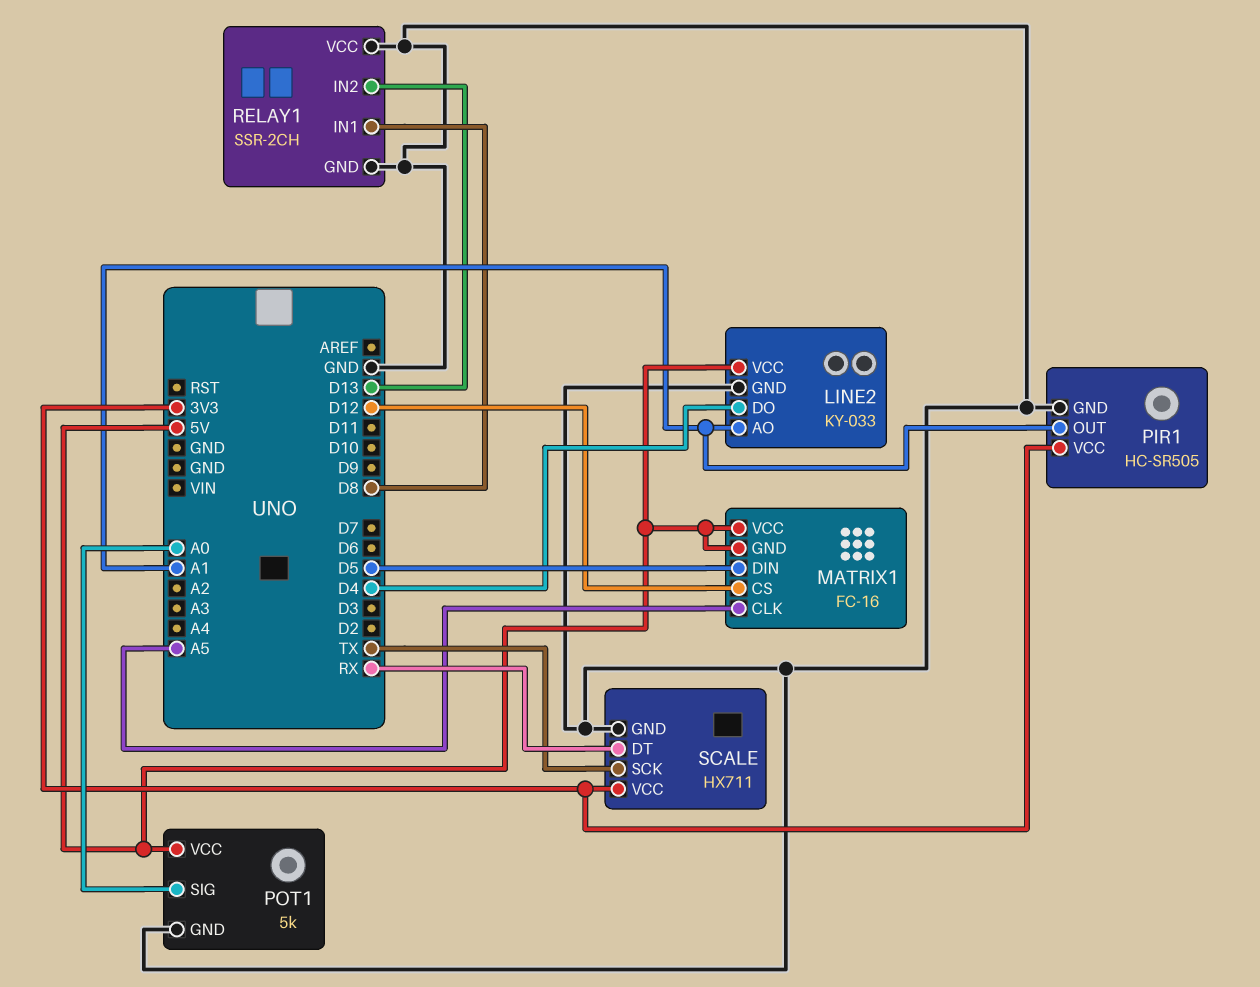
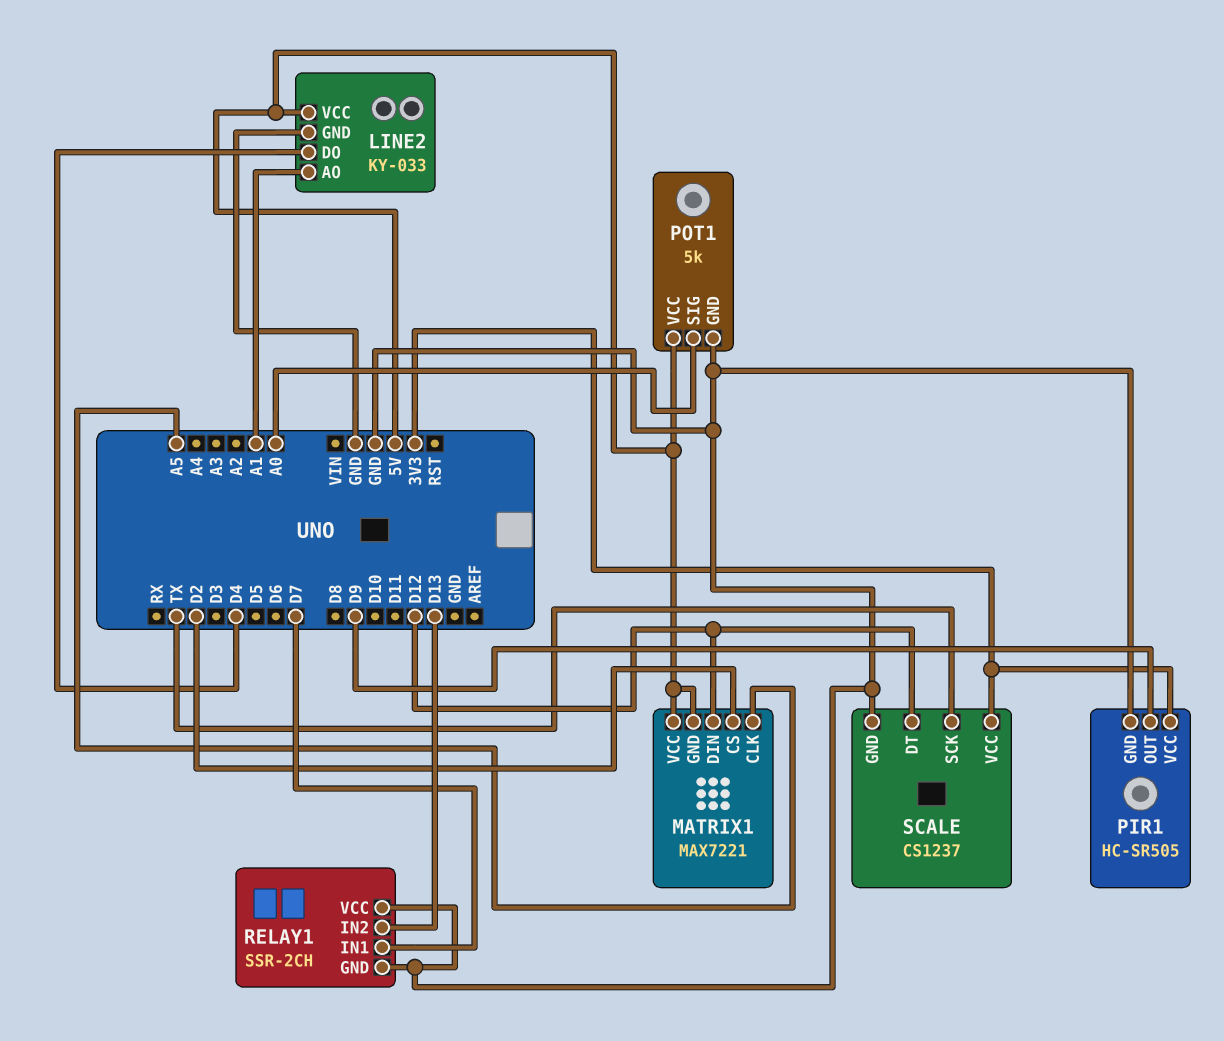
MATRIX1: FC-16 -> MAX7221
MATRIX1 pin CS: D12 -> D2
MATRIX1 pin DIN: D5 -> D12
PIR1 pin OUT: A1 -> D9
RELAY1 pin IN1: D8 -> D7
SCALE: HX711 -> CS1237
SCALE pin DT: RX -> D12

